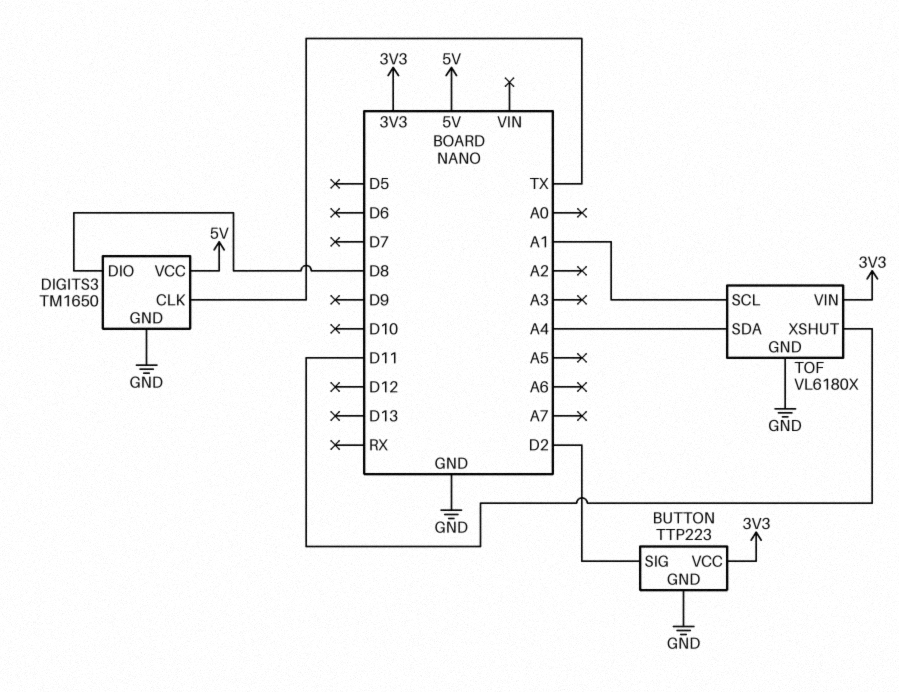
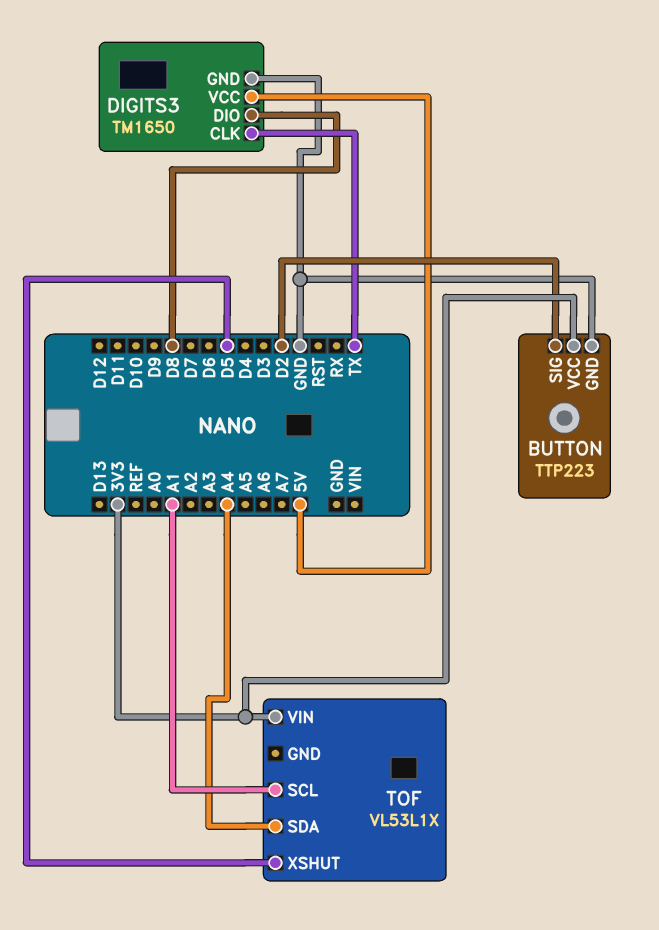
TOF: VL6180X -> VL53L1X
TOF pin GND: GND -> none
TOF pin XSHUT: D11 -> D5

